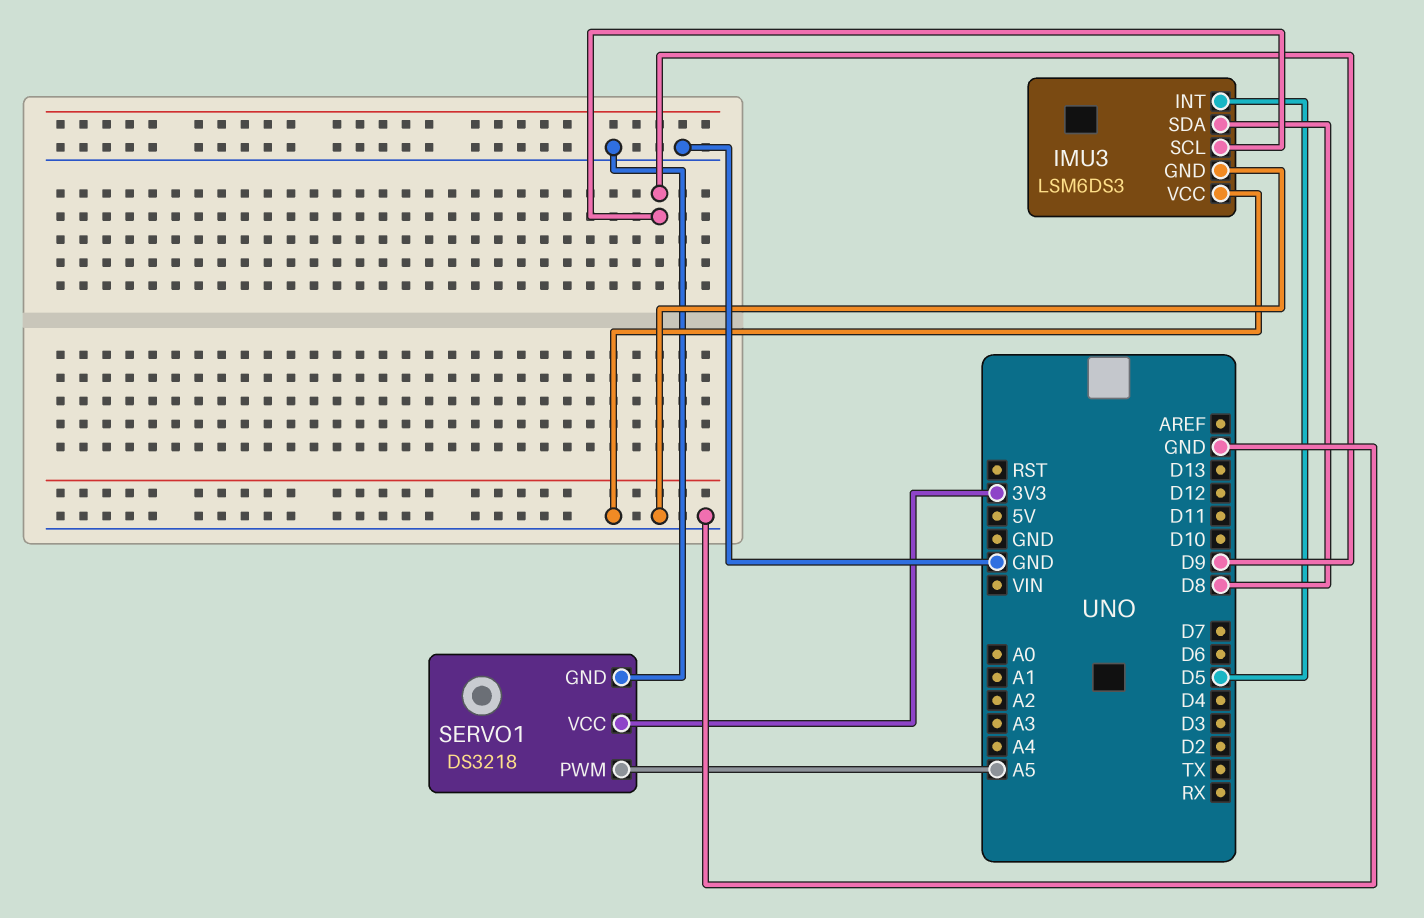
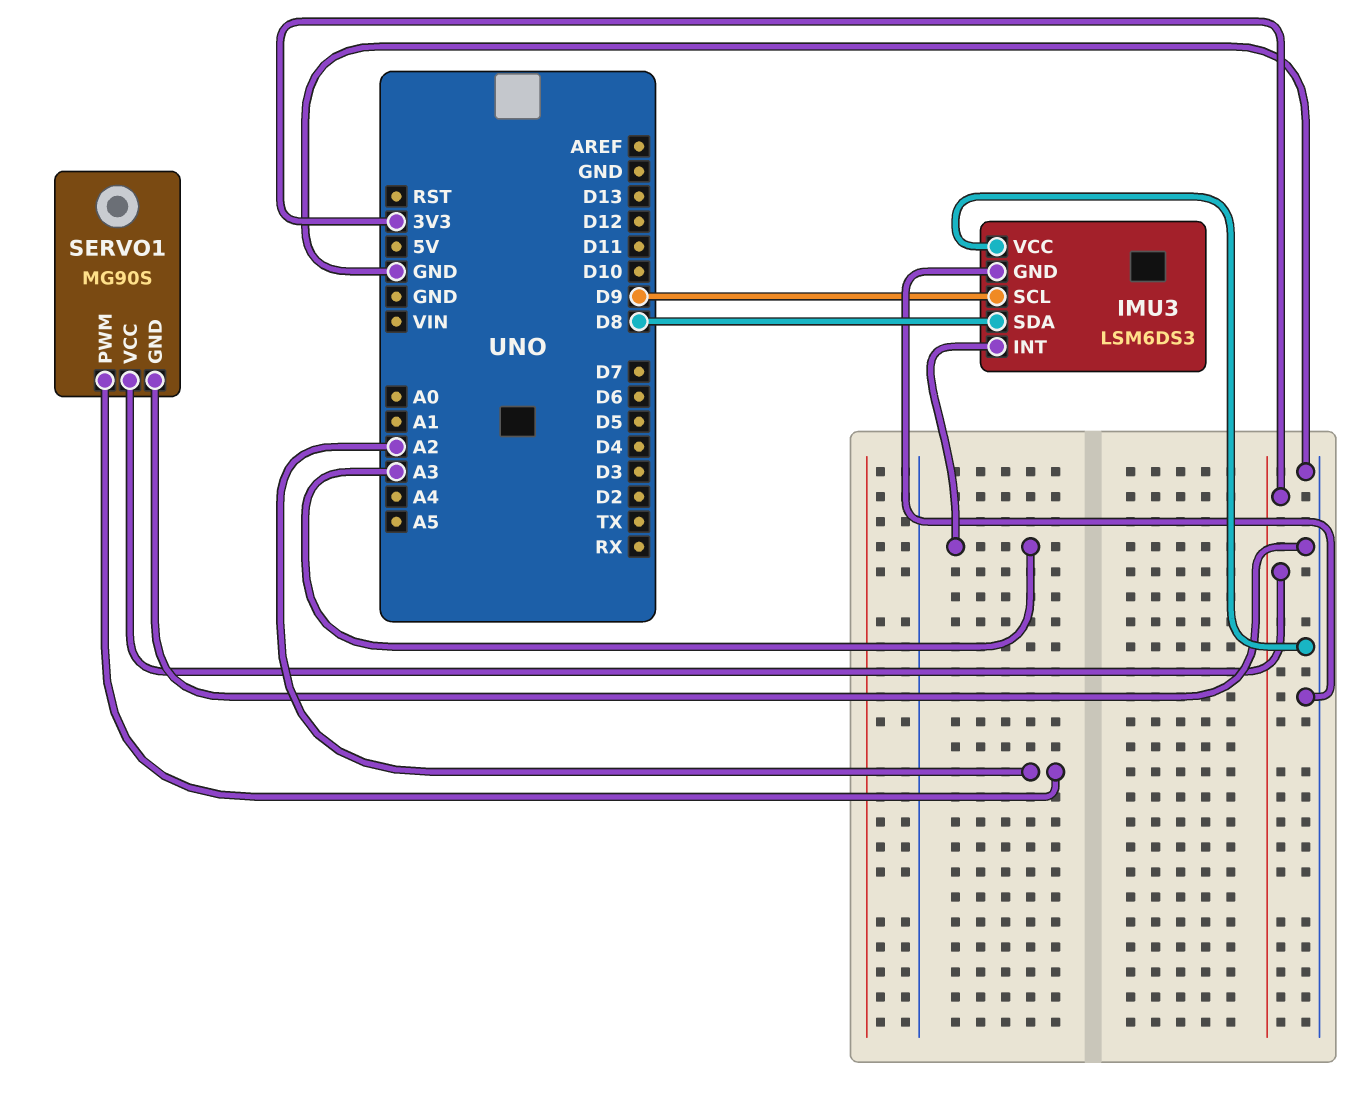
IMU3 pin INT: D5 -> A3
SERVO1: DS3218 -> MG90S
SERVO1 pin PWM: A5 -> A2

